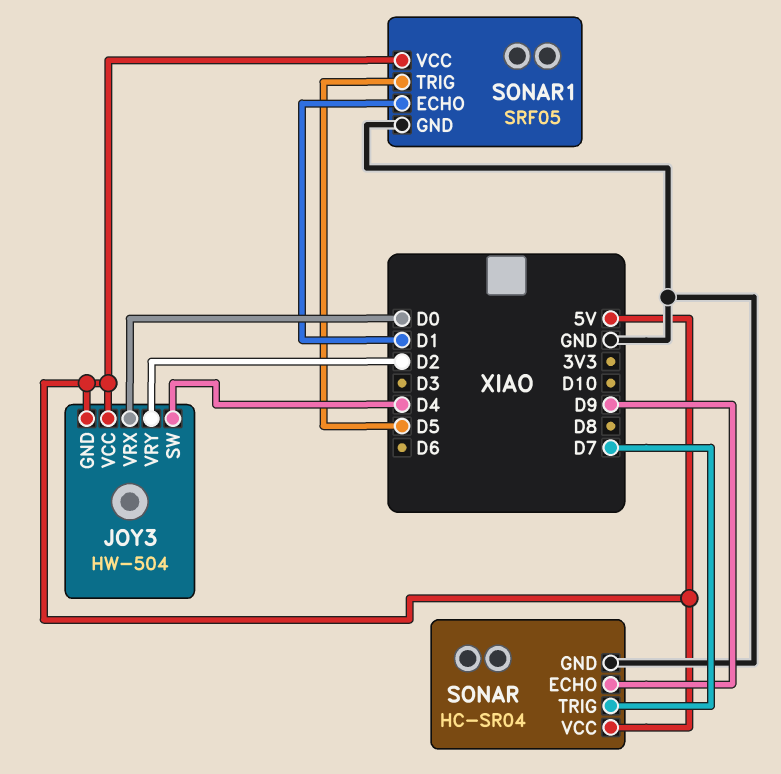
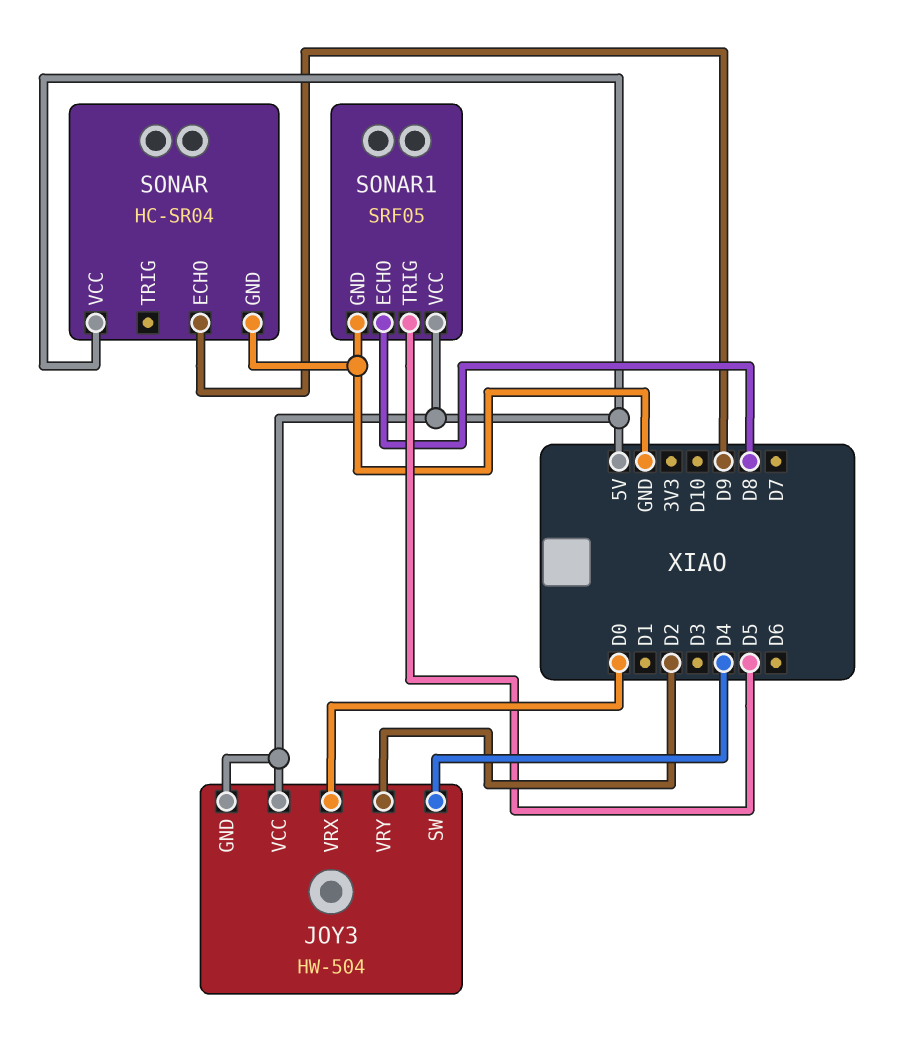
SONAR pin TRIG: D7 -> none
SONAR1 pin ECHO: D1 -> D8

